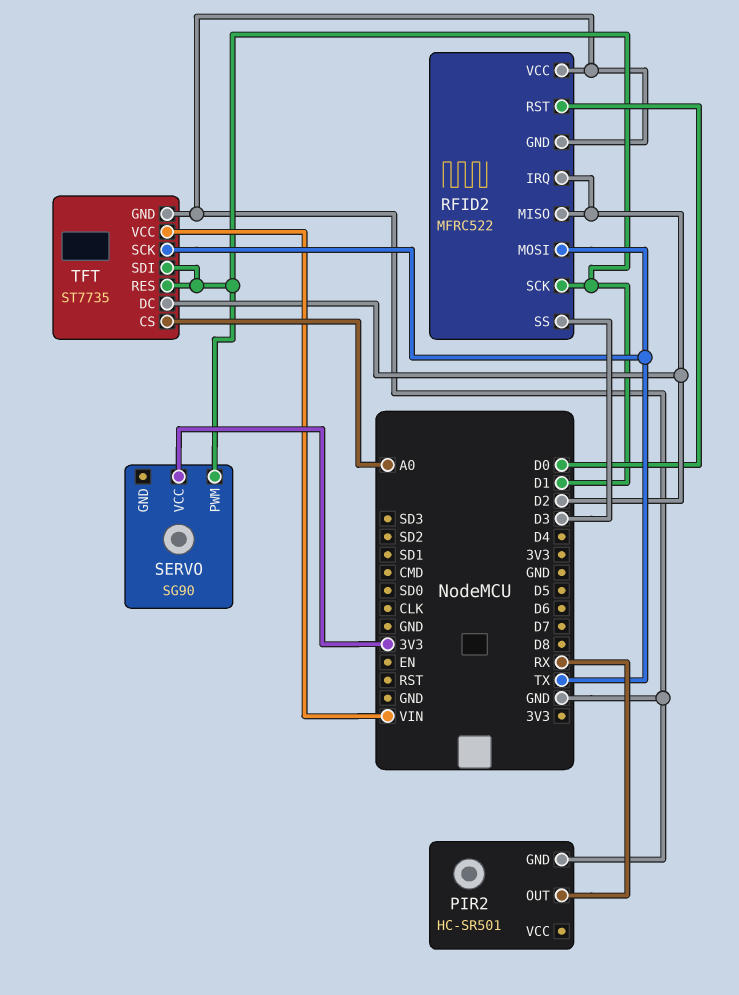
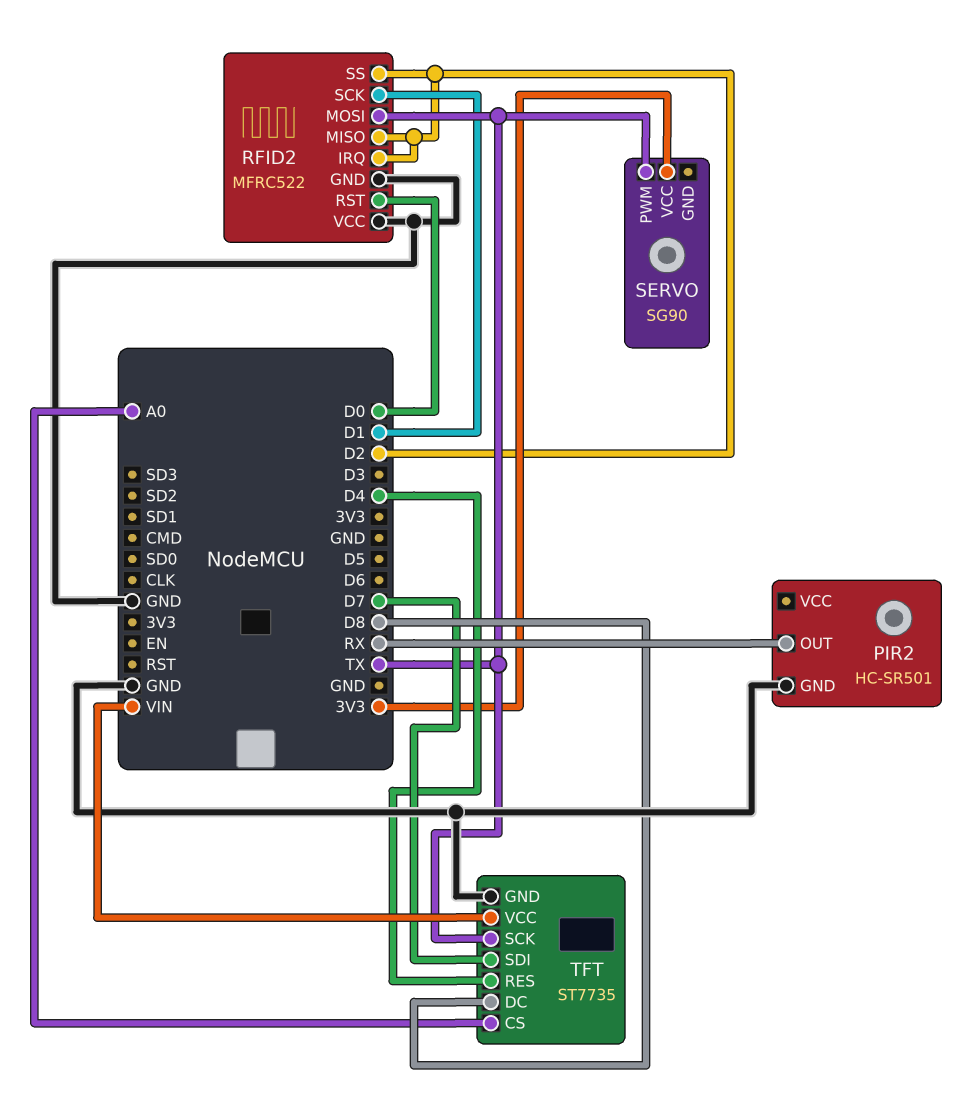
RFID2 pin SS: D3 -> D2
SERVO pin PWM: D1 -> TX
TFT pin DC: D2 -> D8
TFT pin RES: D1 -> D4
TFT pin SDI: D1 -> D7

